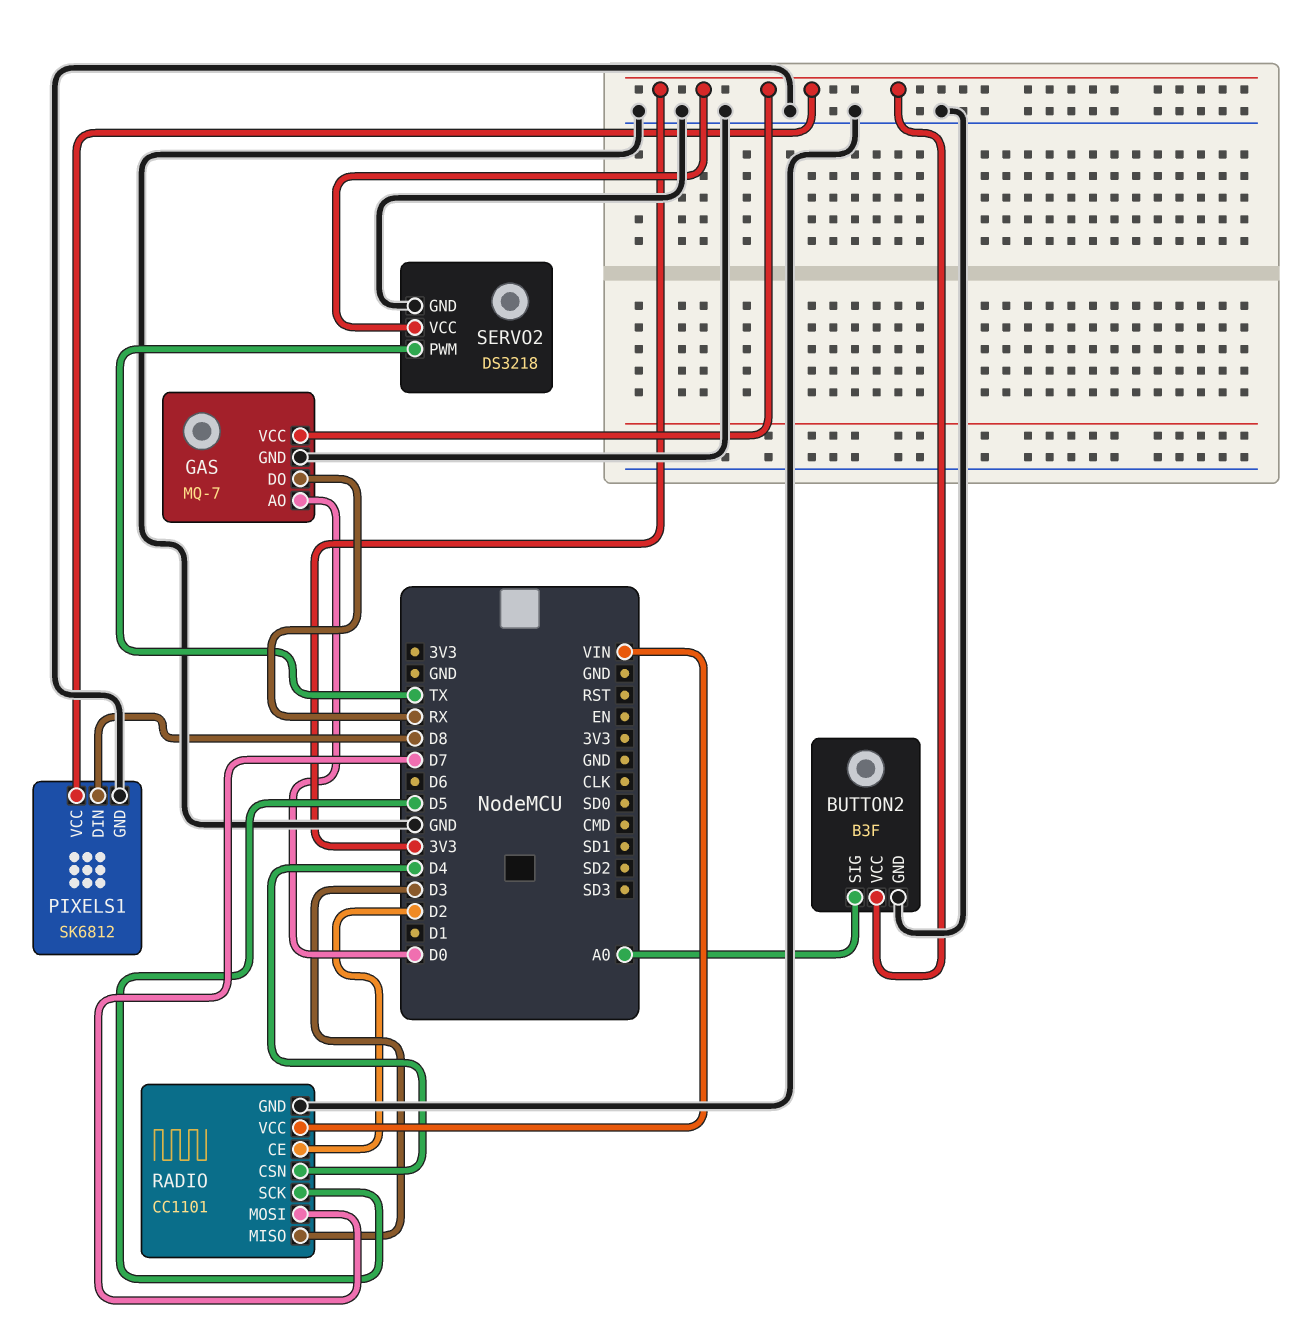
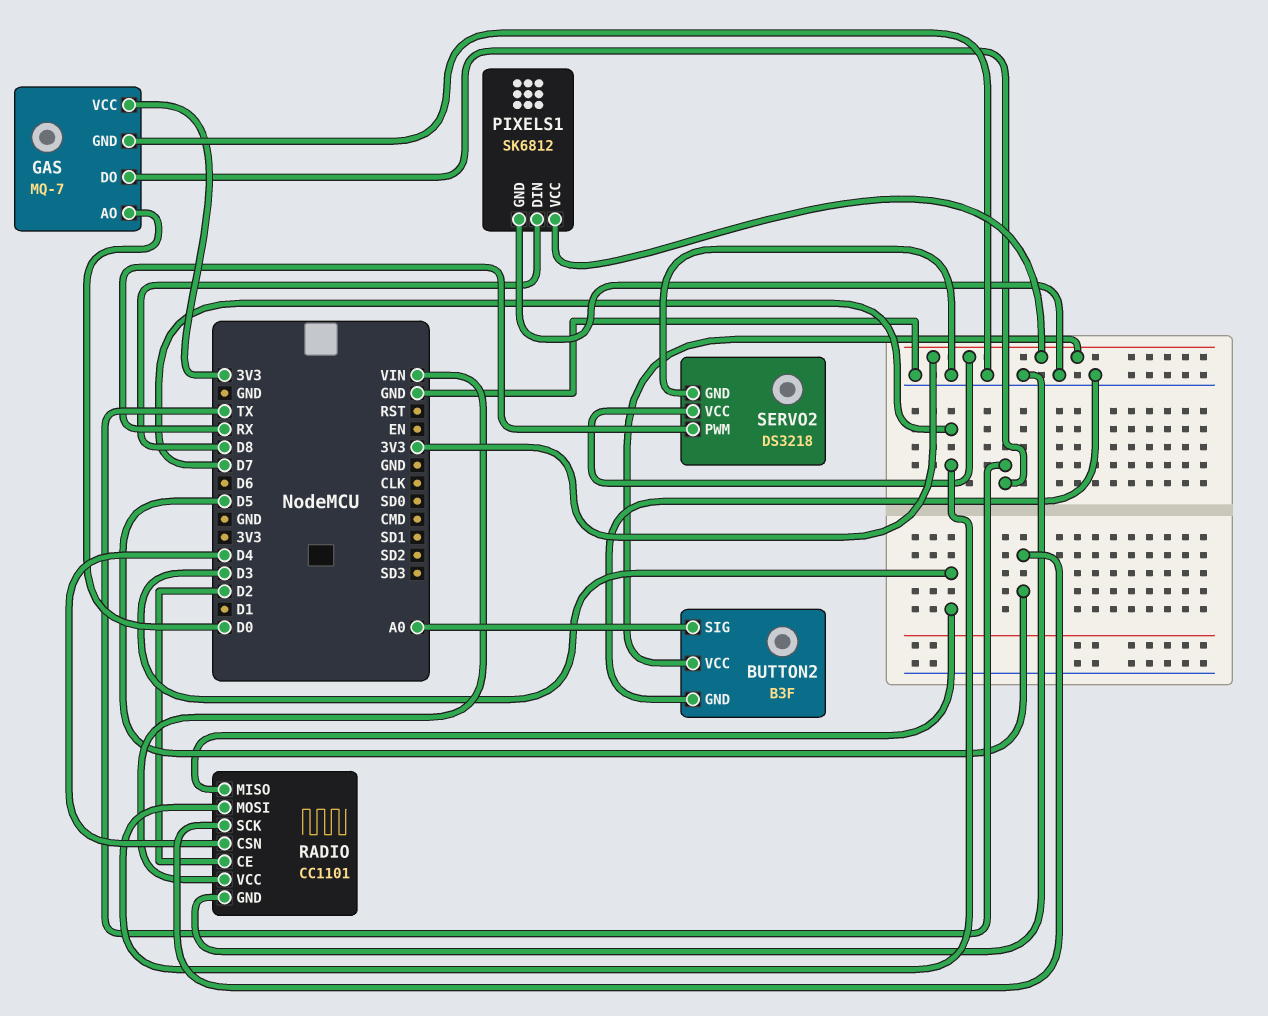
GAS pin DO: RX -> TX
SERVO2 pin PWM: TX -> RX

